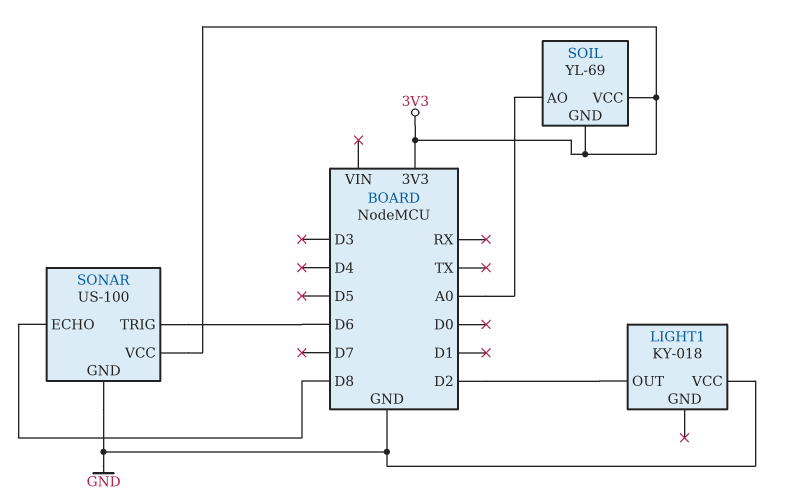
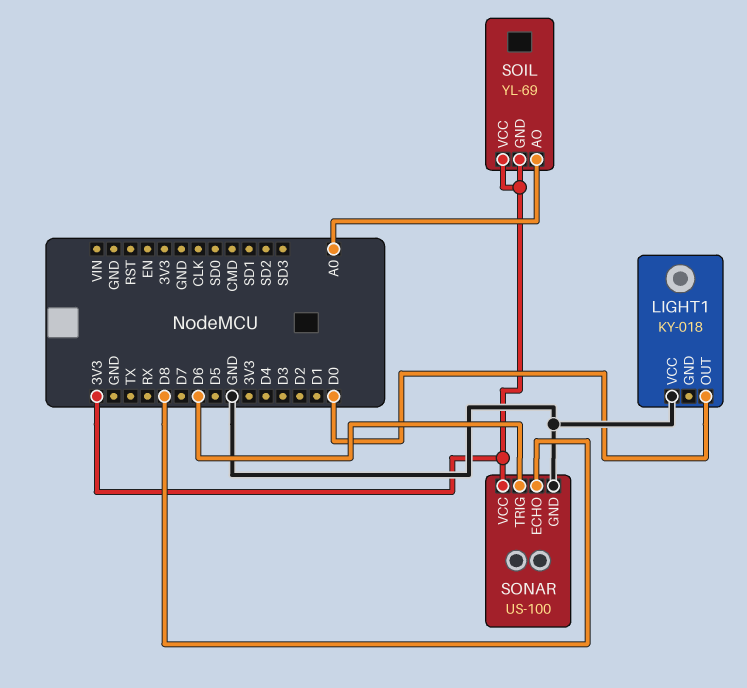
LIGHT1 pin OUT: D2 -> D0

